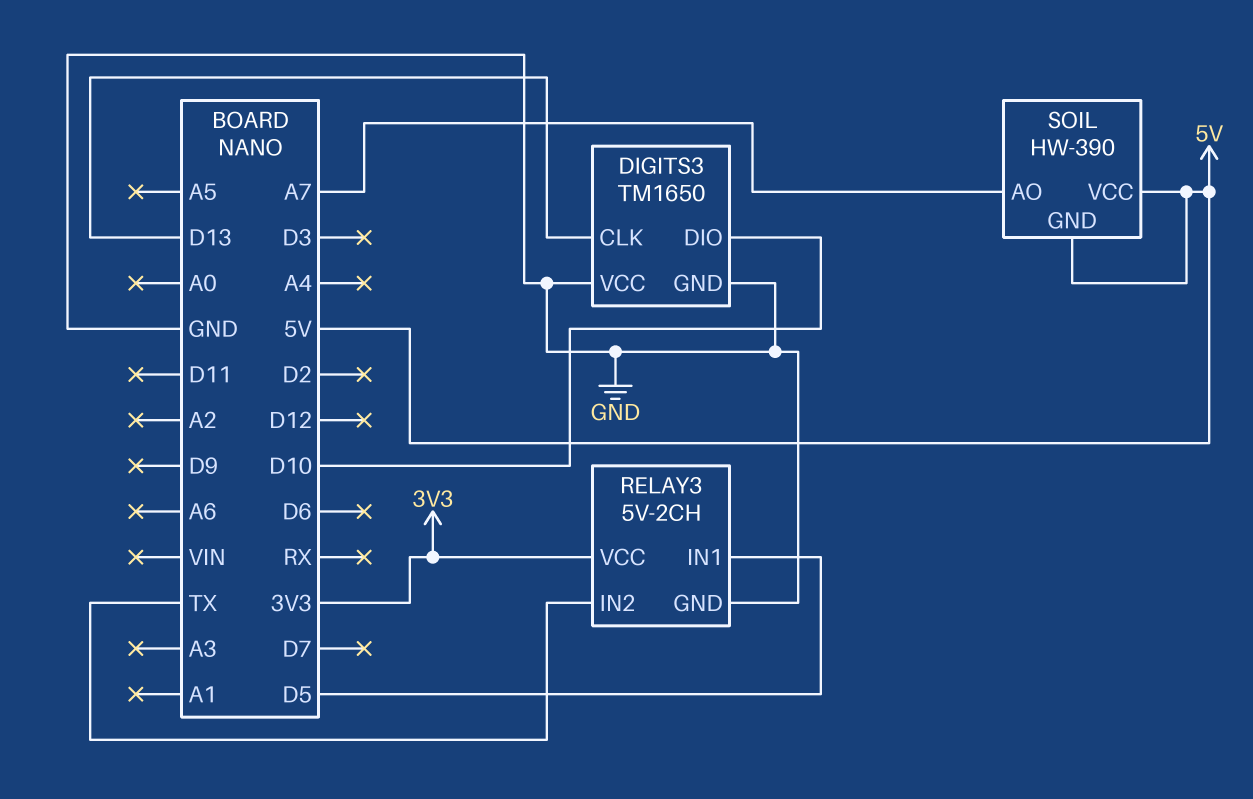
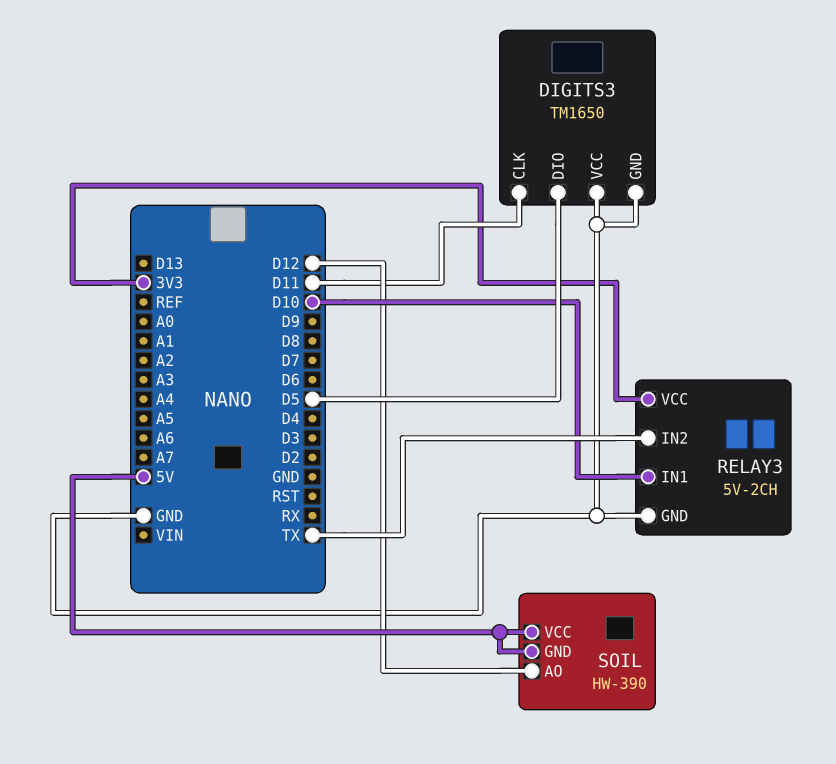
DIGITS3 pin CLK: D13 -> D11
DIGITS3 pin DIO: D10 -> D5
RELAY3 pin IN1: D5 -> D10
SOIL pin AO: A7 -> D12

